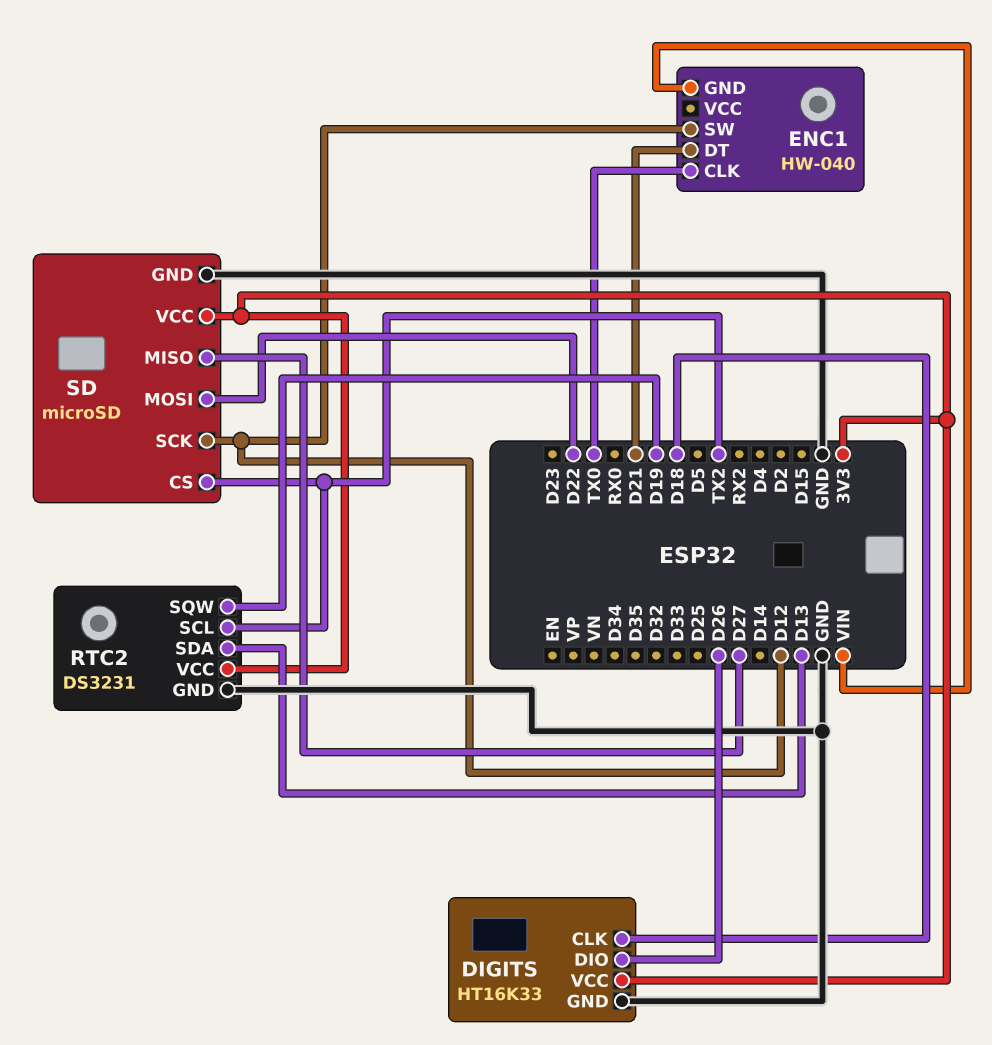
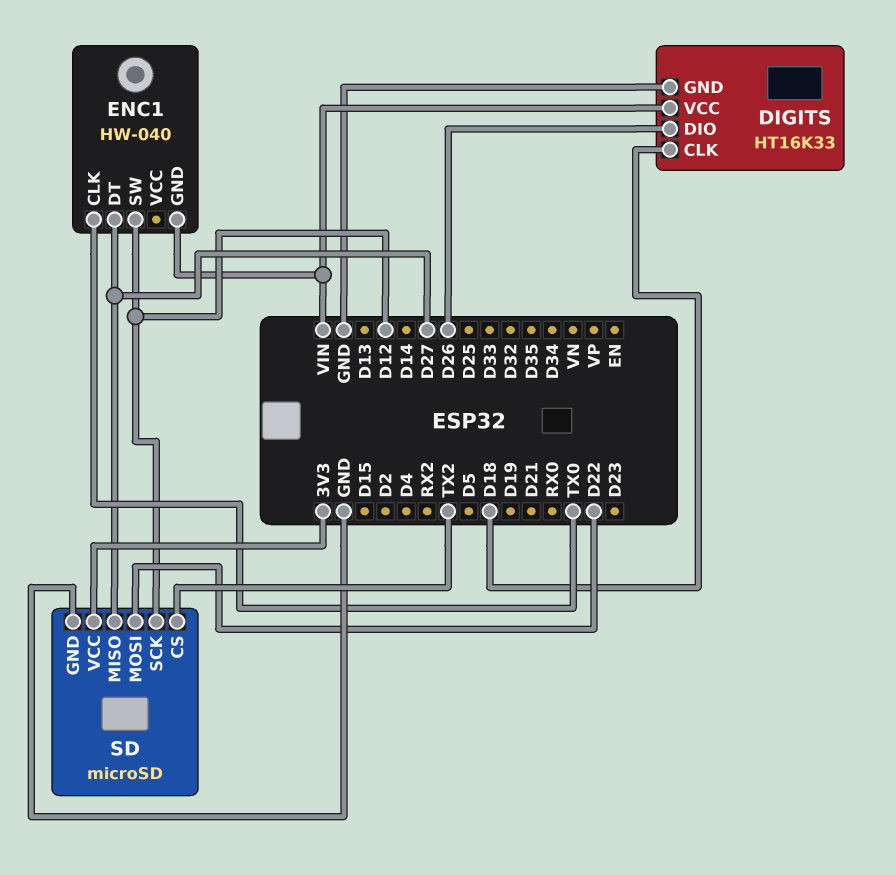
DIGITS pin VCC: 3V3 -> VIN
ENC1 pin DT: D21 -> D27
RTC2: DS3231 -> none
RTC2 pin GND: GND -> none
RTC2 pin SCL: TX2 -> none
RTC2 pin SDA: D13 -> none
RTC2 pin SQW: D19 -> none
RTC2 pin VCC: 3V3 -> none

